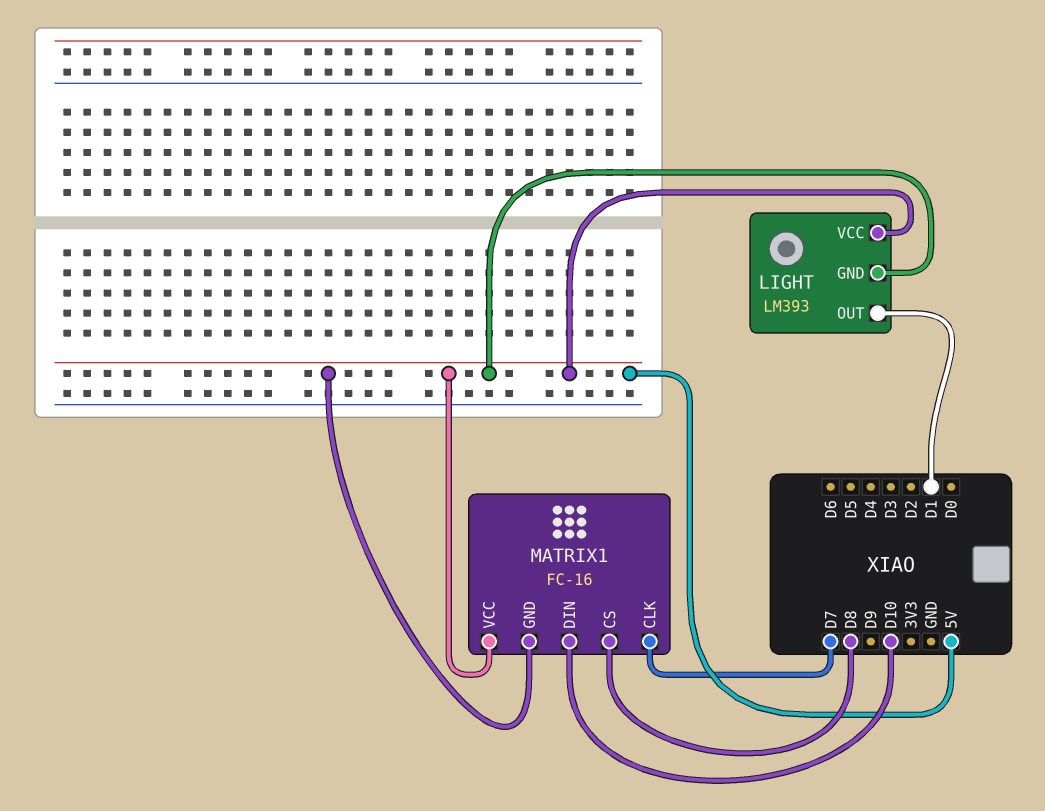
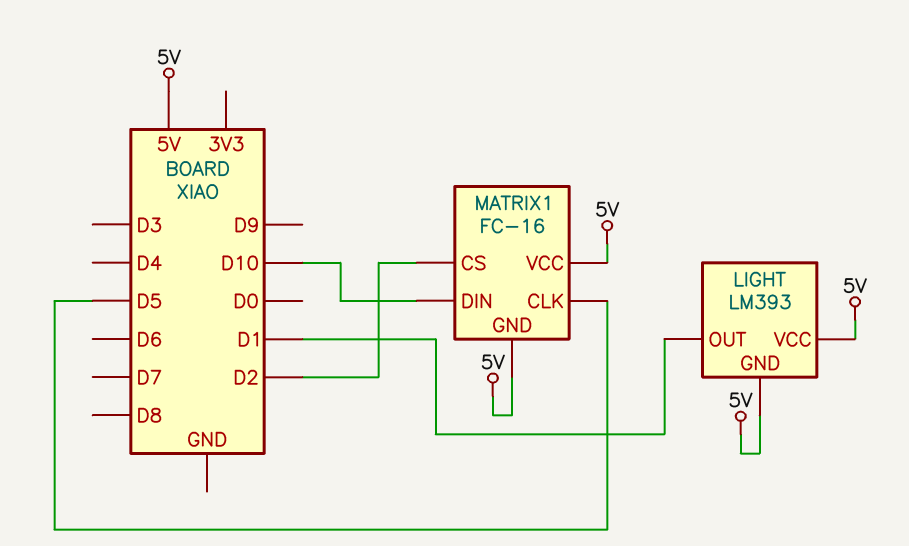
MATRIX1 pin CLK: D7 -> D5
MATRIX1 pin CS: D8 -> D2

